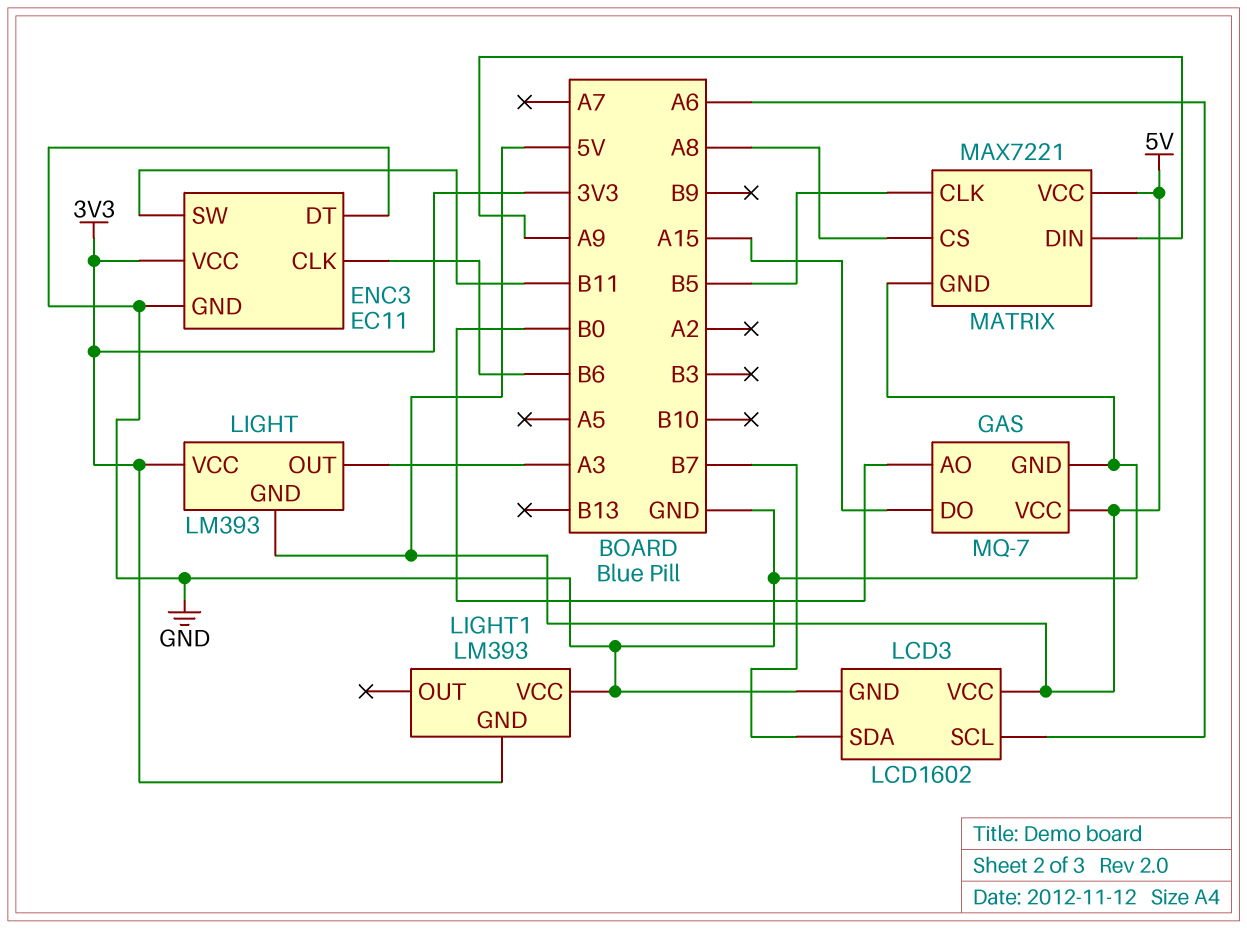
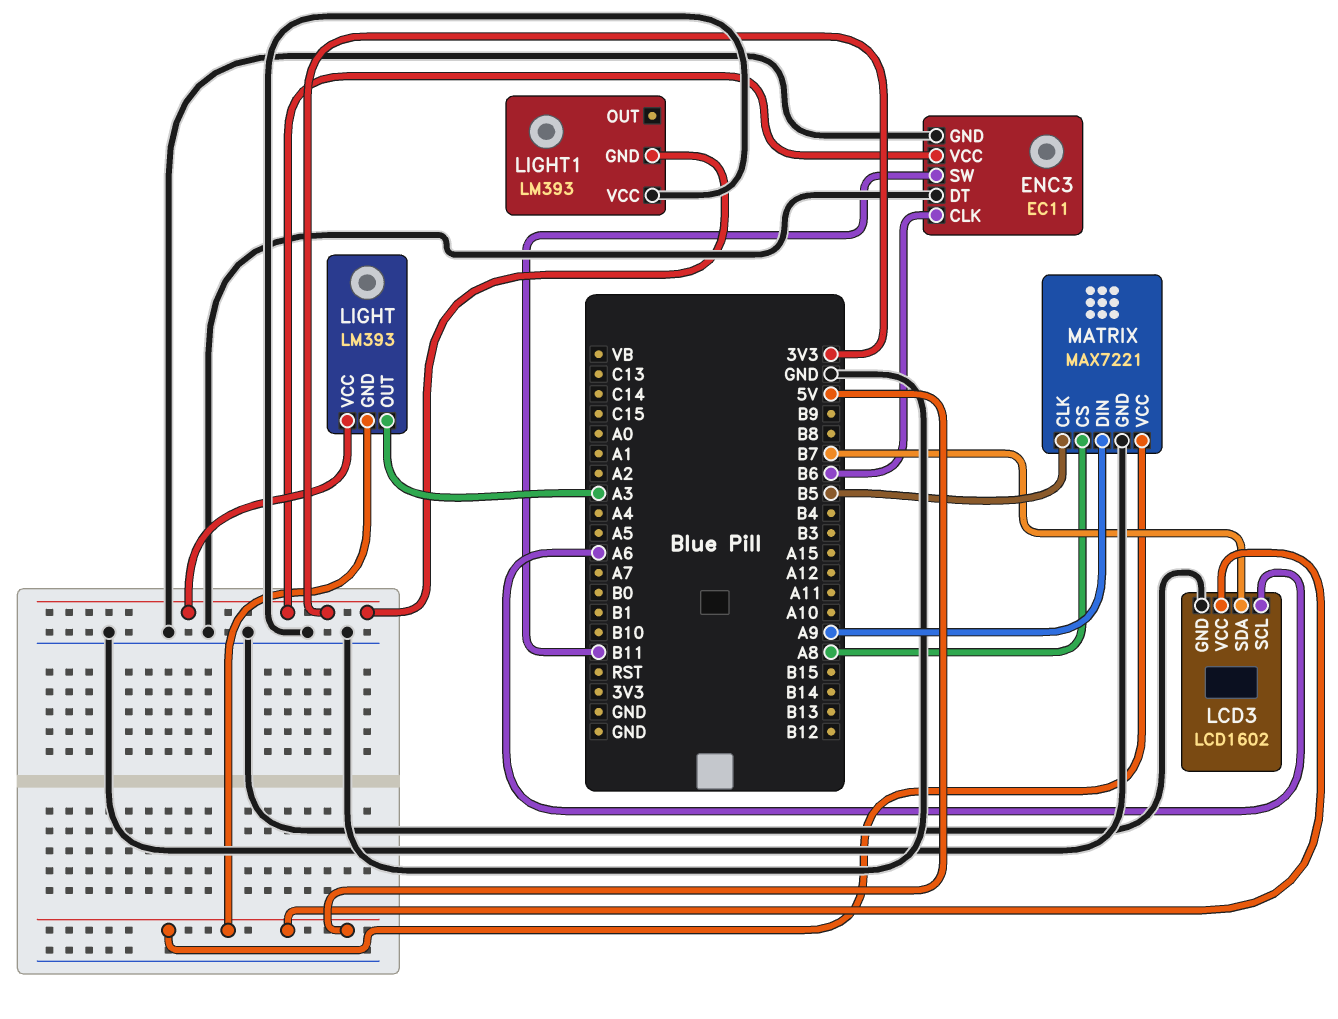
GAS: MQ-7 -> none
GAS pin AO: B0 -> none
GAS pin DO: A15 -> none
GAS pin GND: GND -> none
GAS pin VCC: 5V -> none

